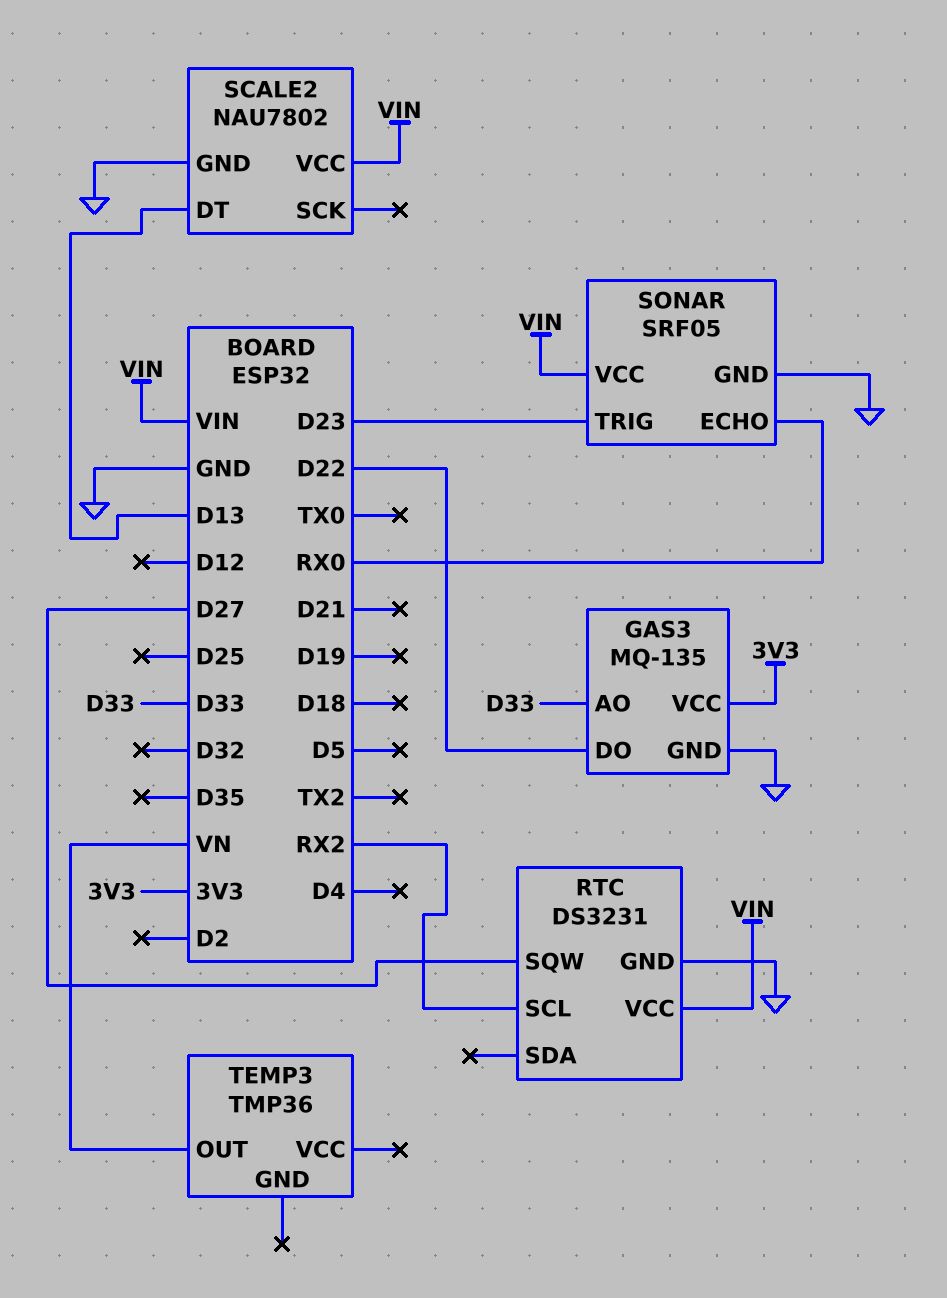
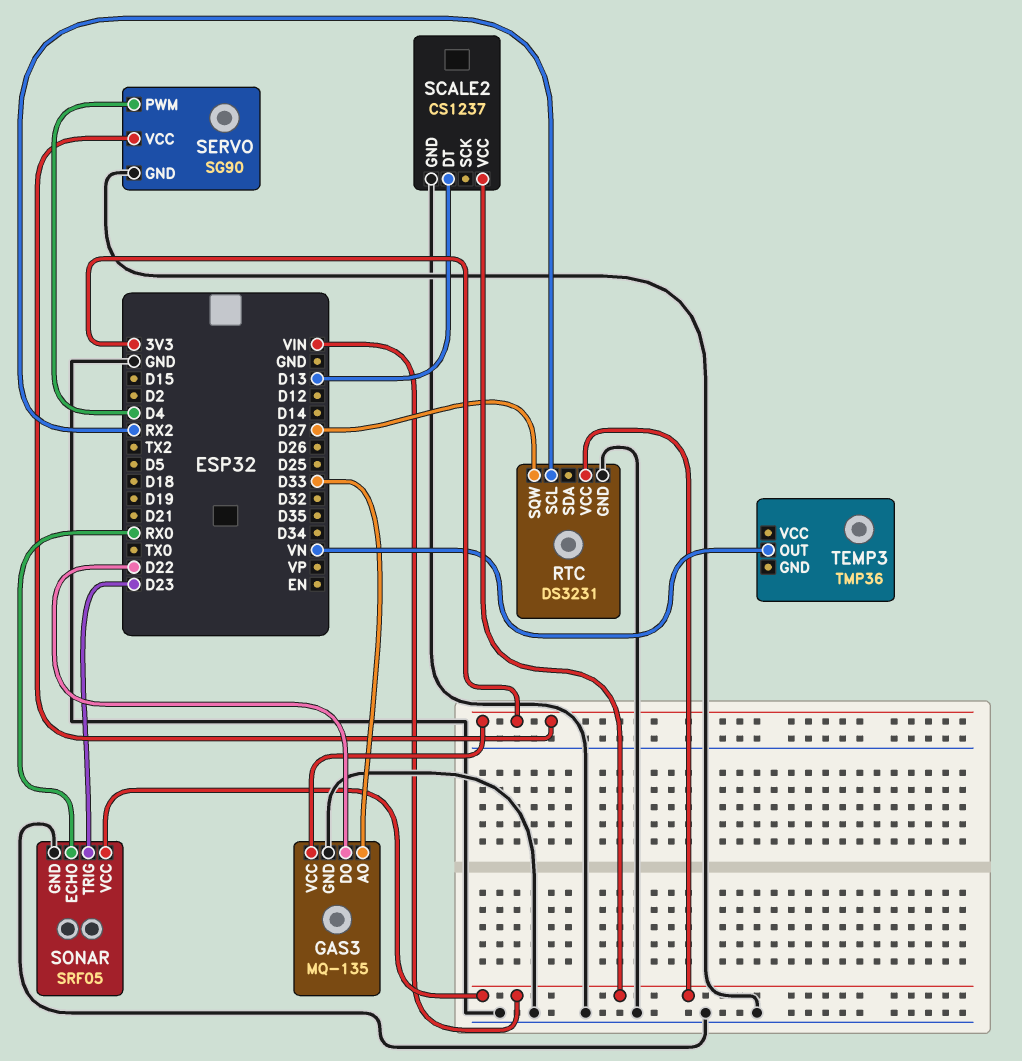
SCALE2: NAU7802 -> CS1237
SERVO: none -> SG90
SERVO pin GND: none -> GND
SERVO pin PWM: none -> D4
SERVO pin VCC: none -> 3V3

